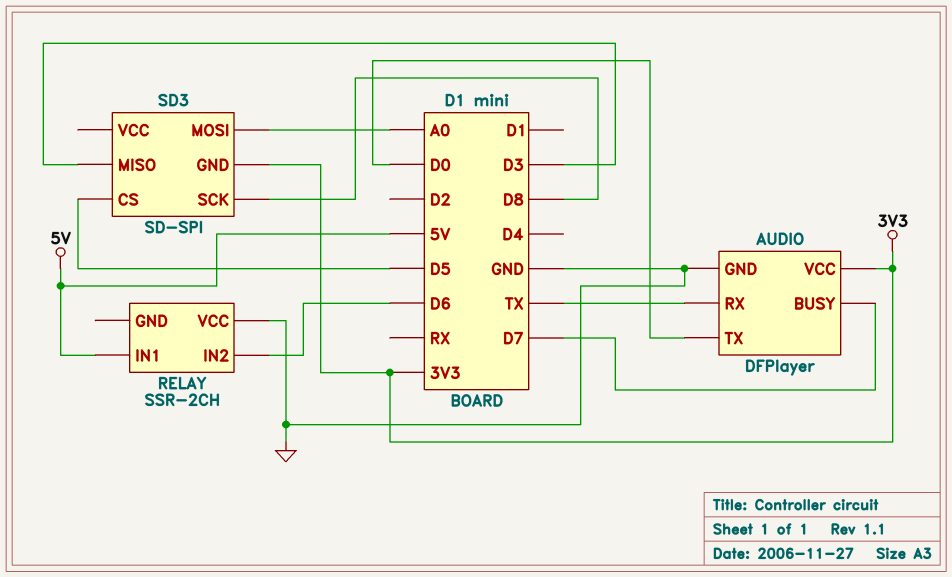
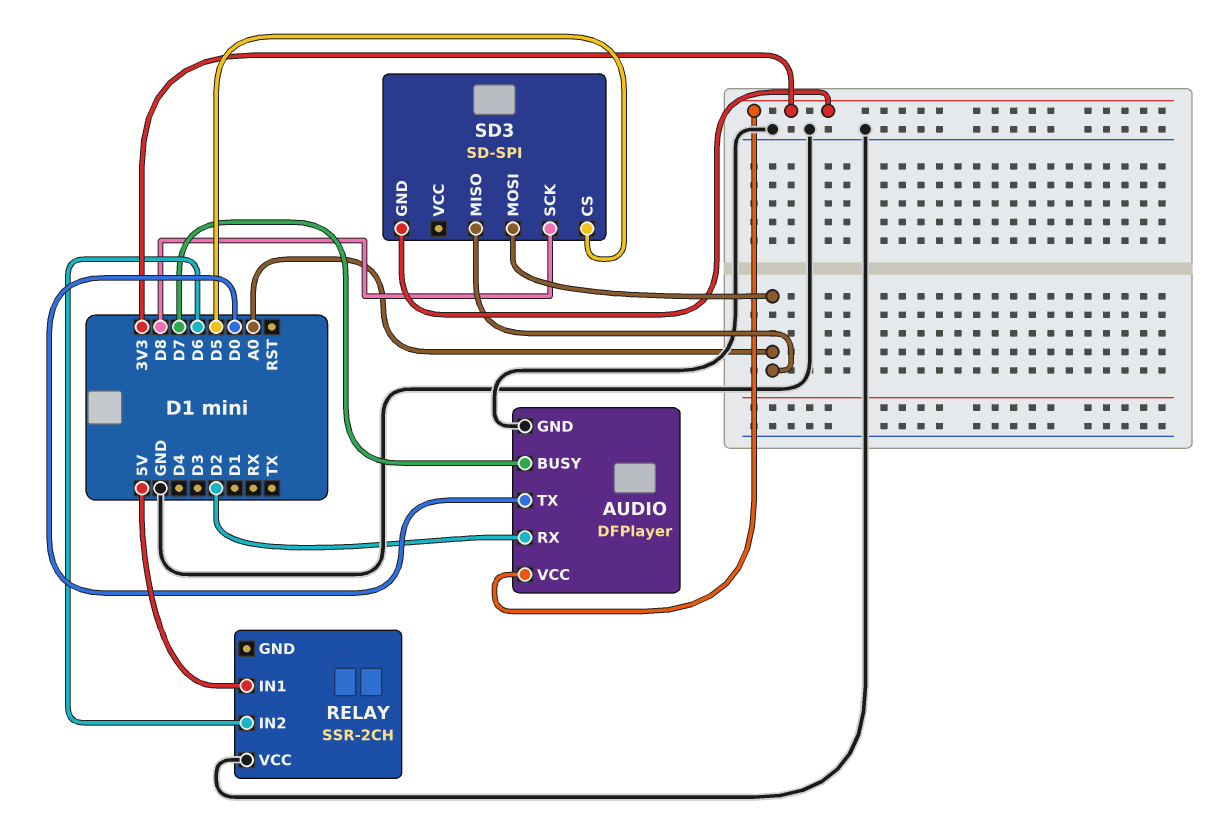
AUDIO pin RX: TX -> D2
SD3 pin MISO: D3 -> A0

